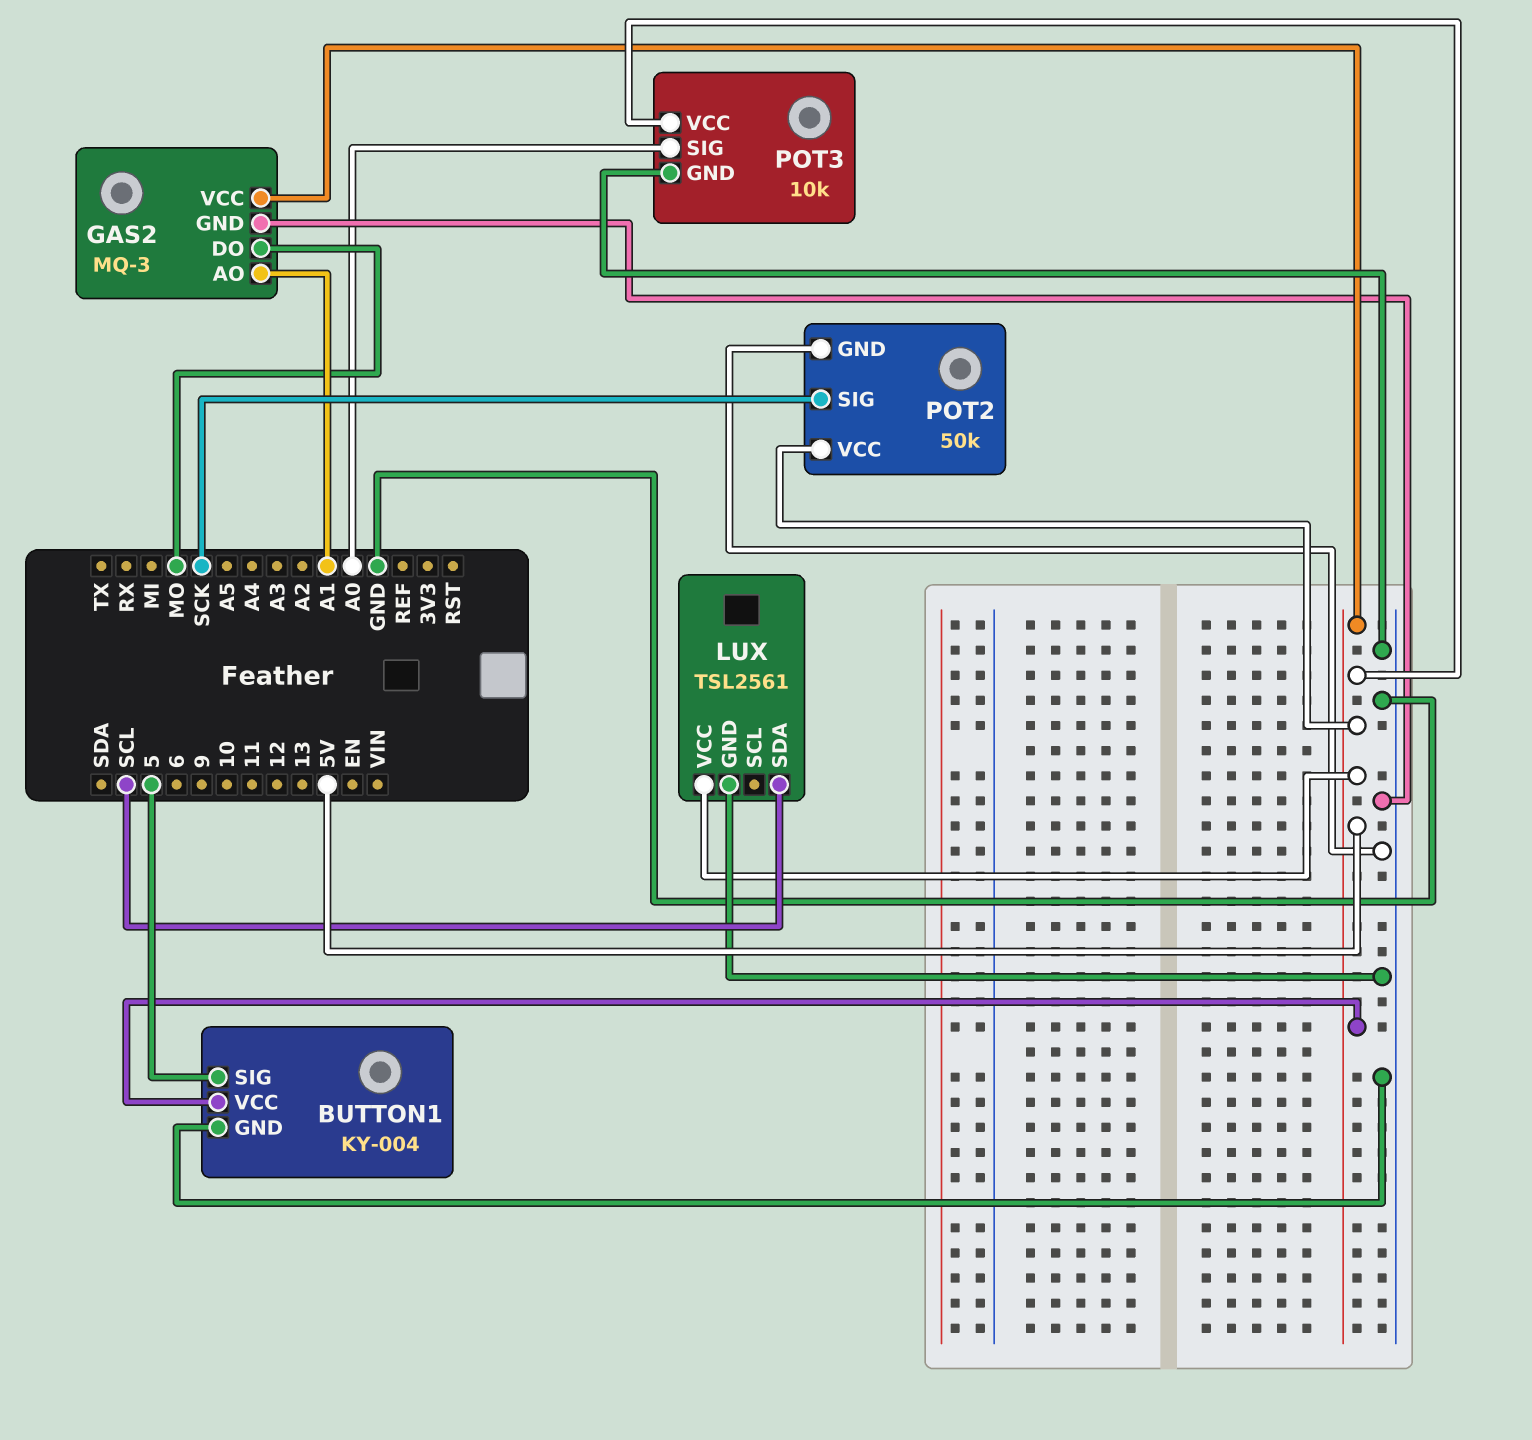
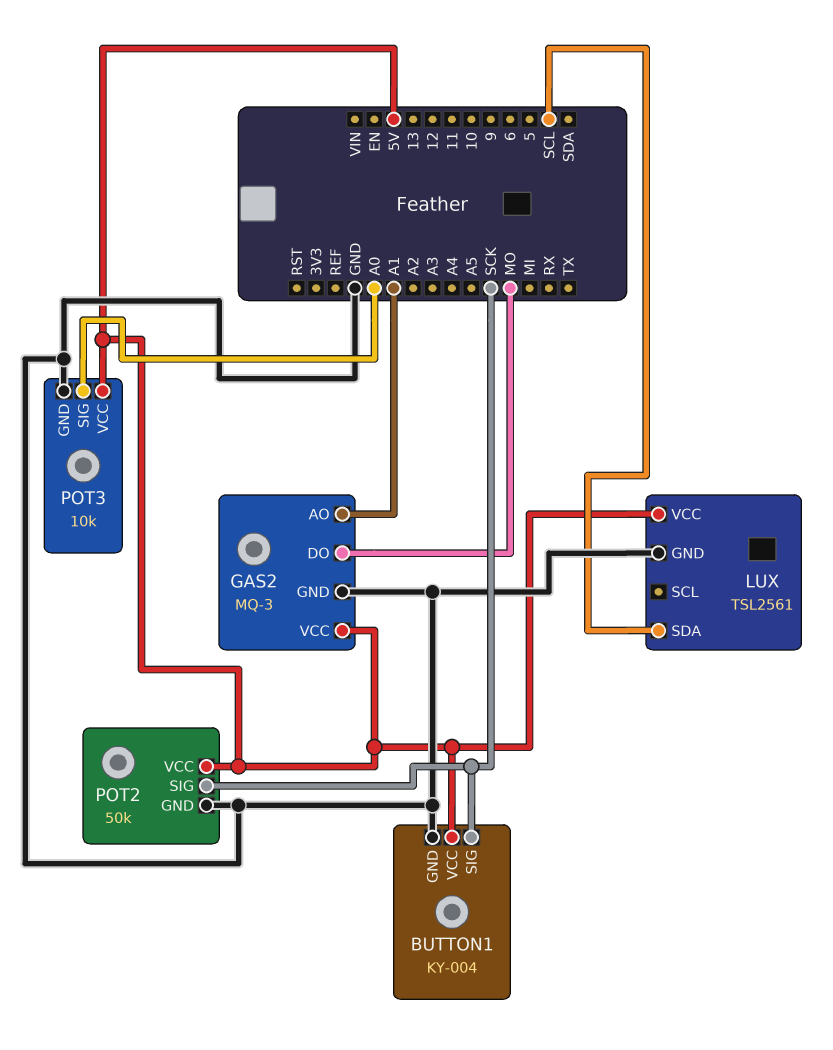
BUTTON1 pin SIG: 5 -> SCK

